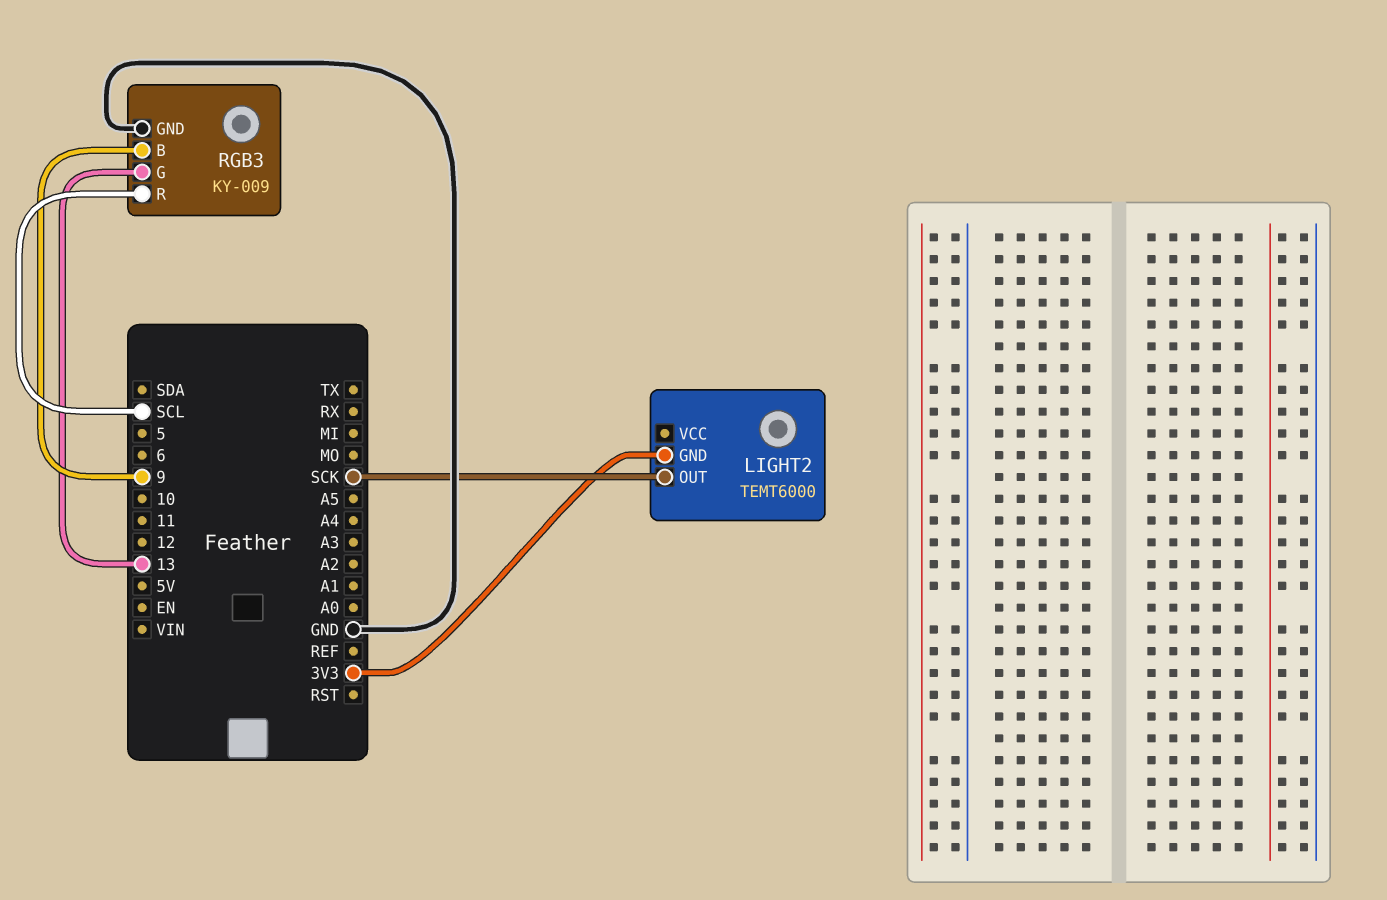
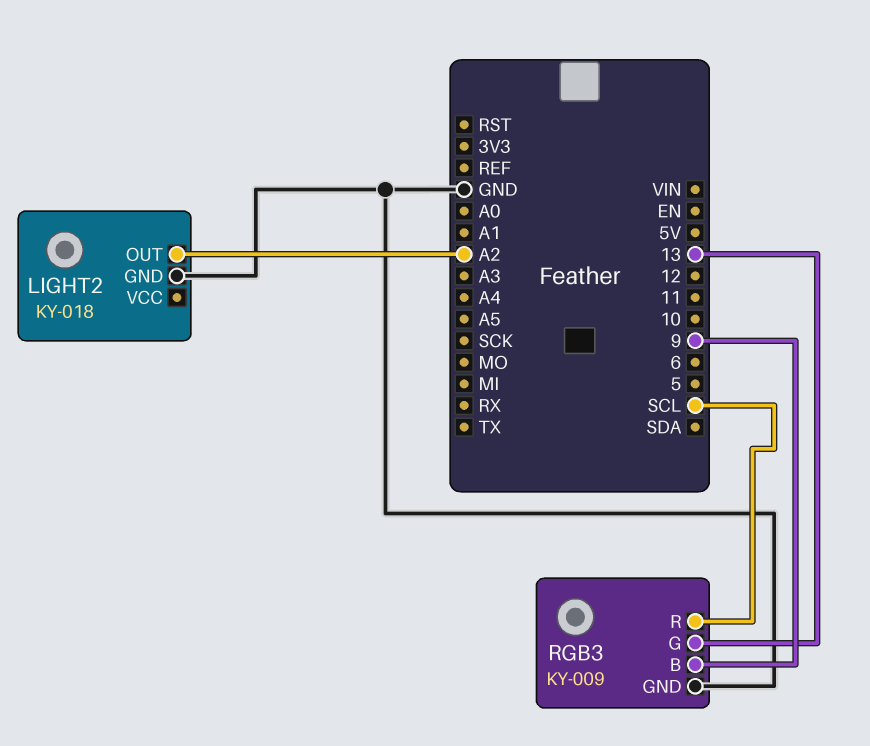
LIGHT2: TEMT6000 -> KY-018
LIGHT2 pin GND: 3V3 -> GND
LIGHT2 pin OUT: SCK -> A2

